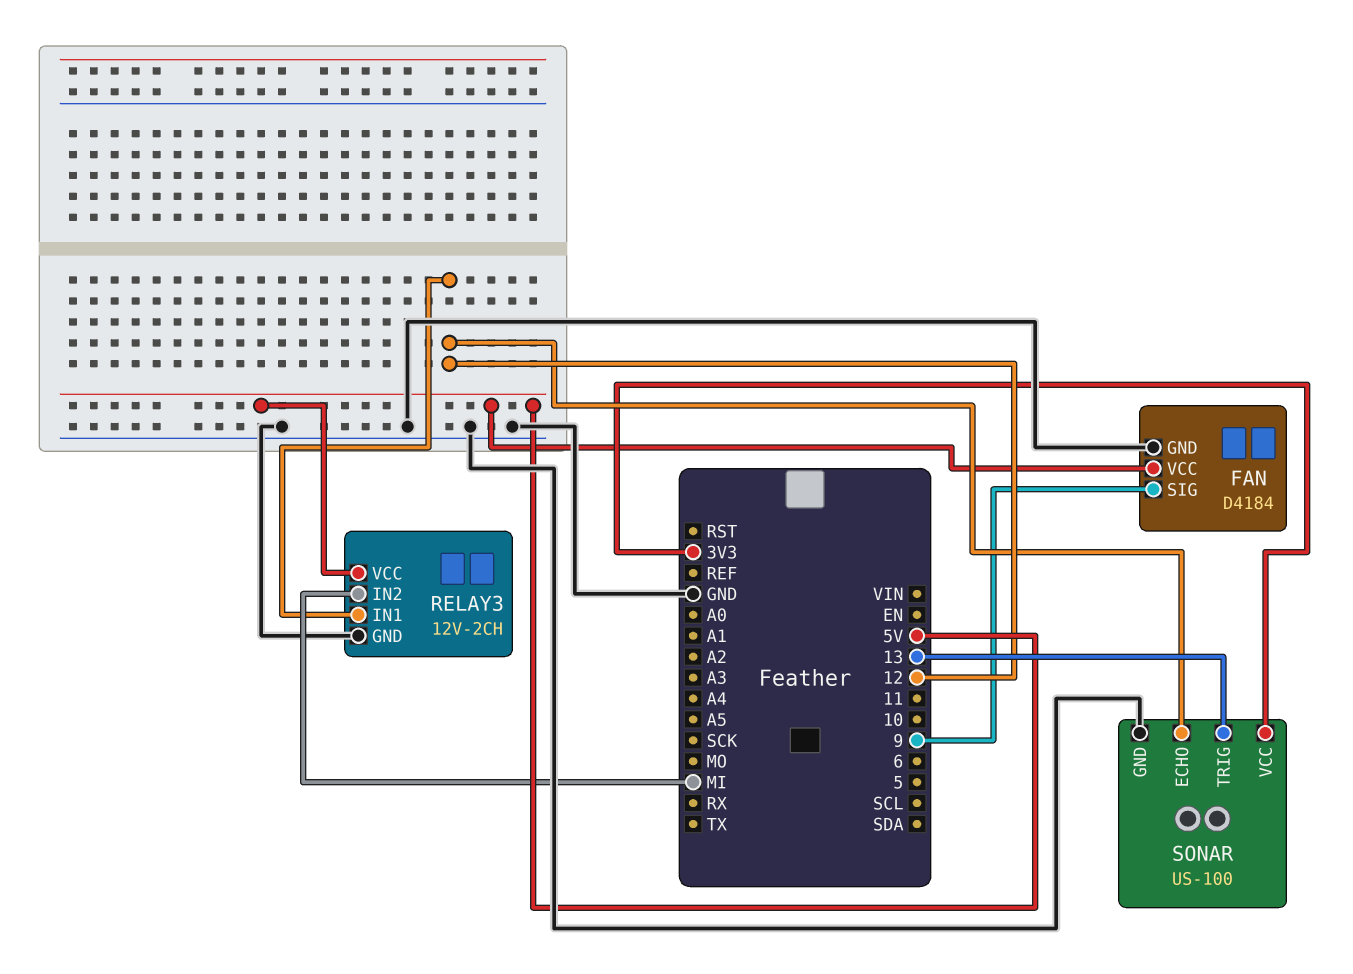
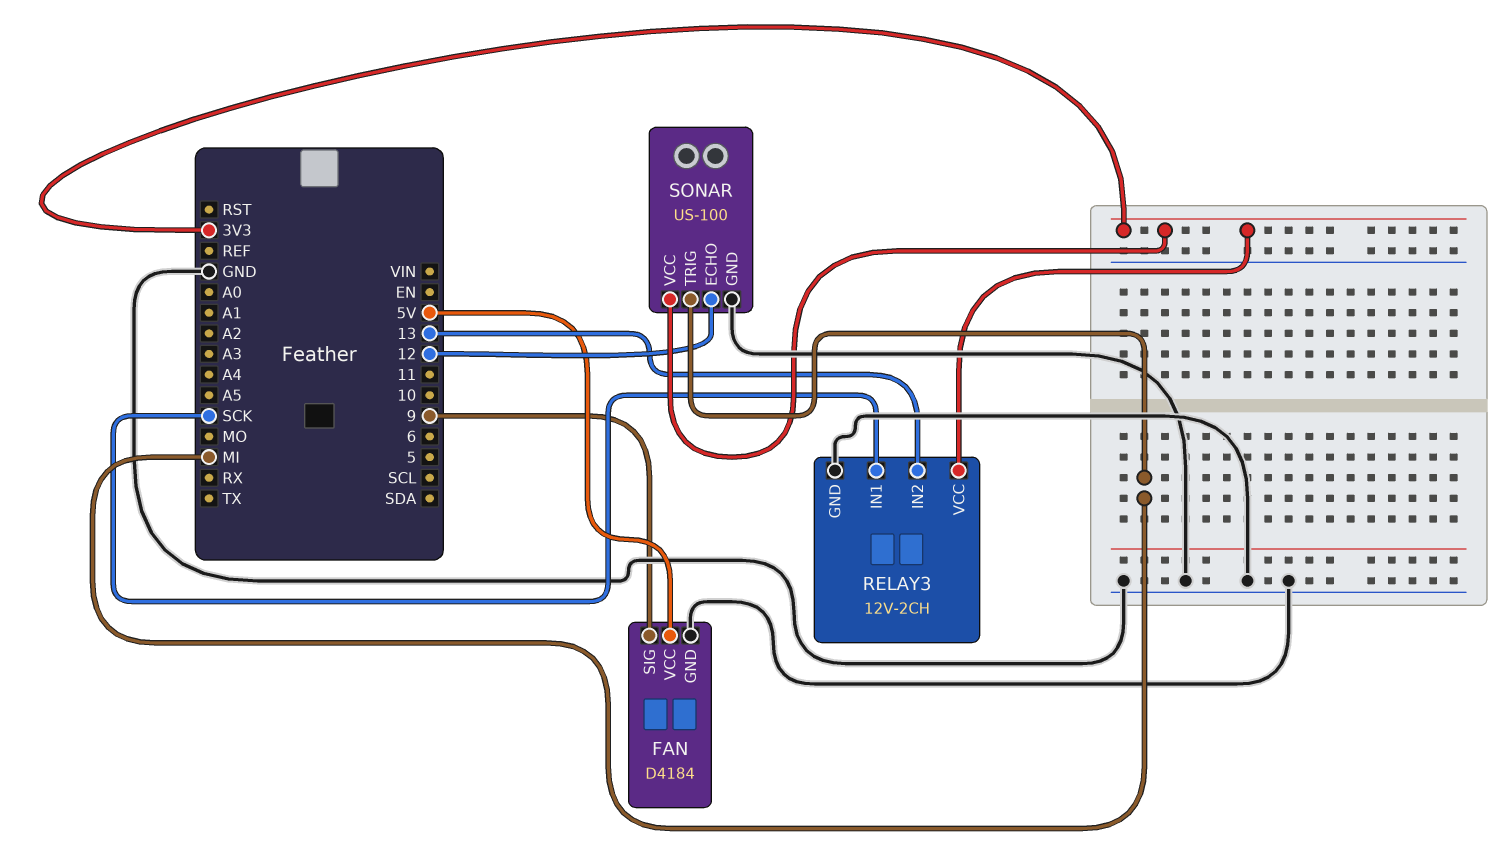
RELAY3 pin IN1: 12 -> SCK
RELAY3 pin IN2: MI -> 13
RELAY3 pin VCC: 5V -> 3V3
SONAR pin TRIG: 13 -> MI

